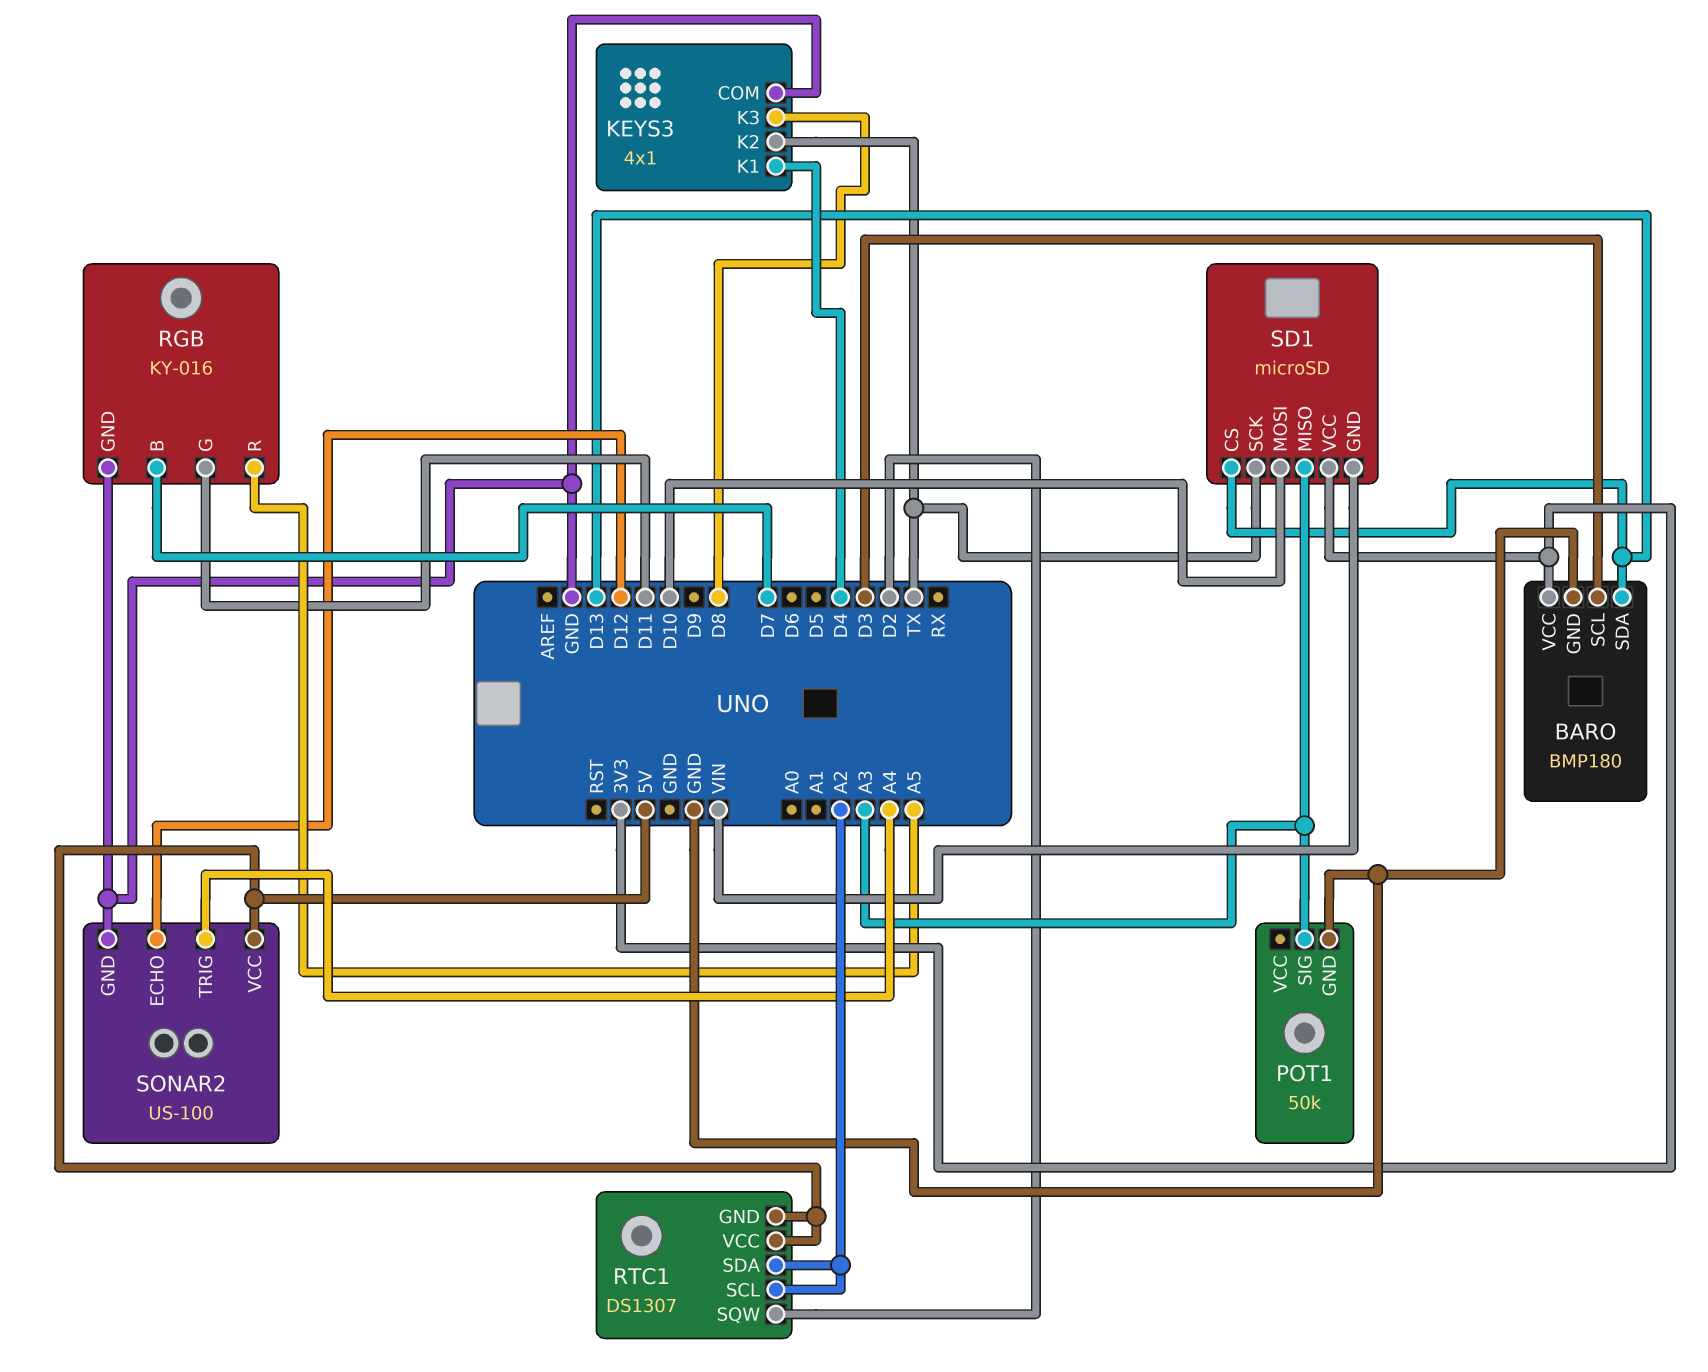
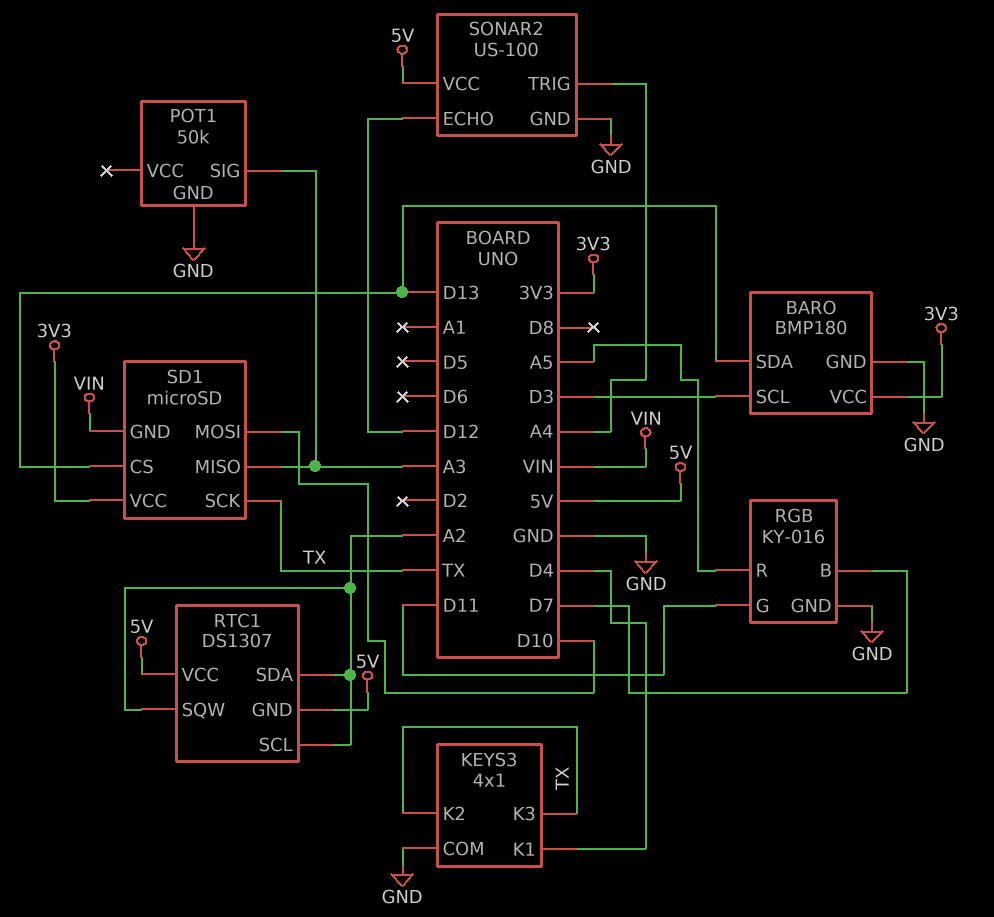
KEYS3 pin K3: D8 -> TX
RTC1 pin SQW: D2 -> A2

